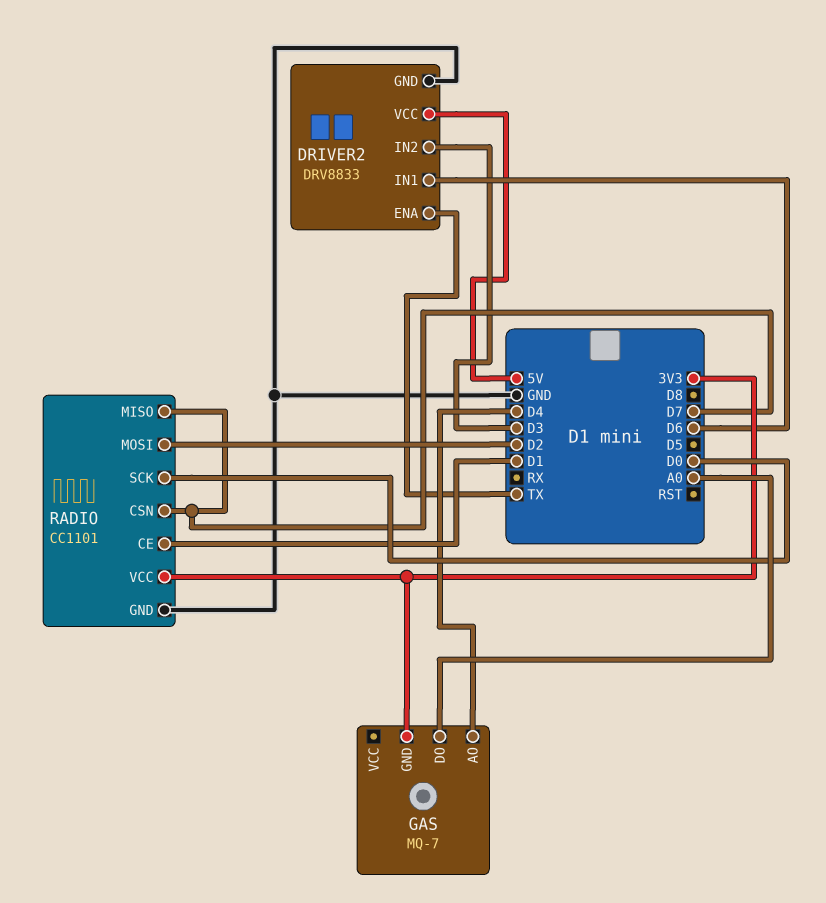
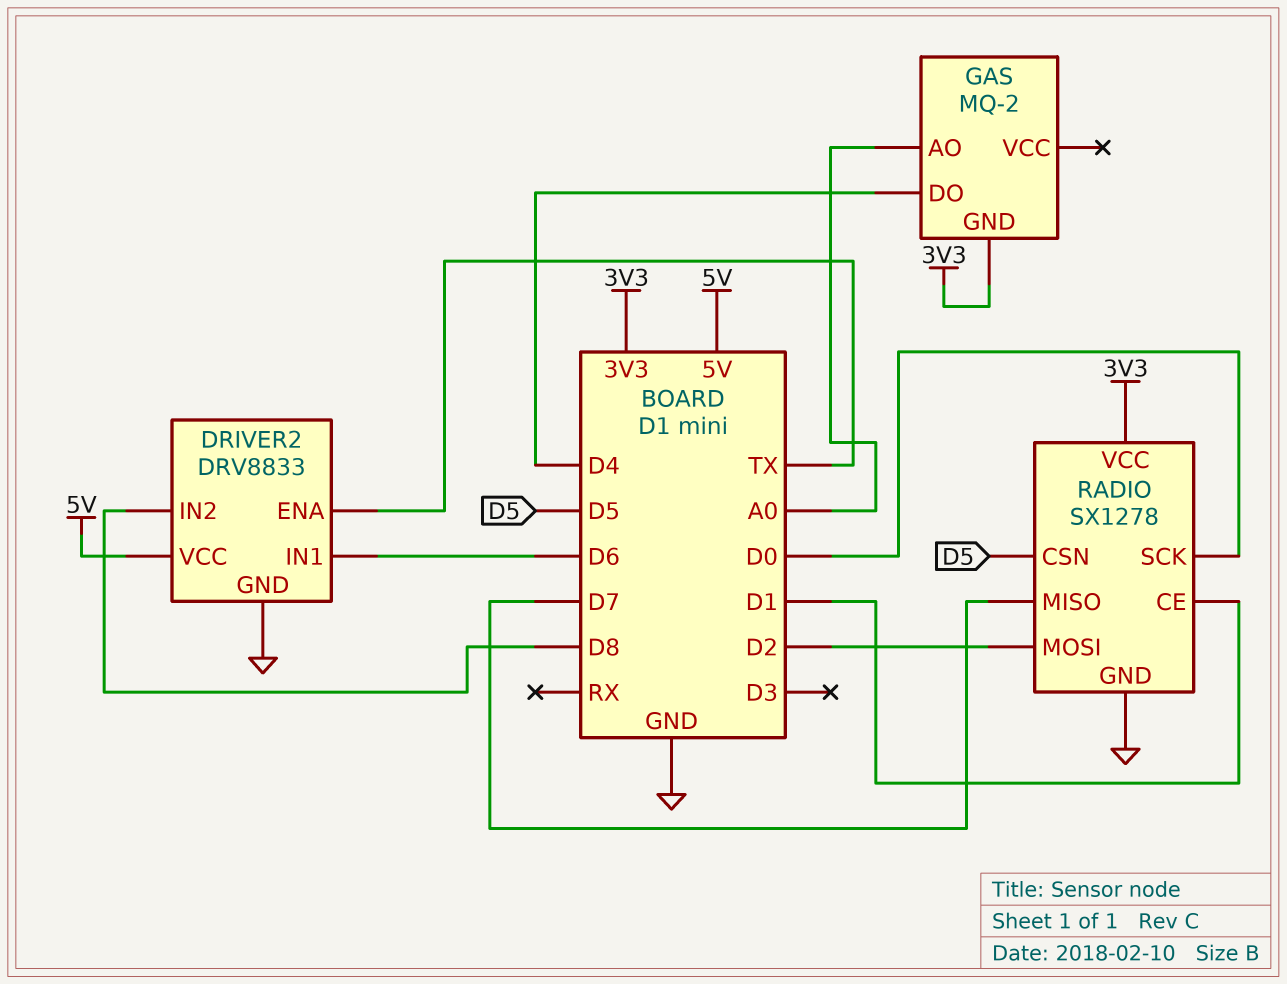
DRIVER2 pin IN2: D3 -> D8
GAS: MQ-7 -> MQ-2
GAS pin AO: D4 -> A0
GAS pin DO: A0 -> D4
RADIO: CC1101 -> SX1278
RADIO pin CSN: D7 -> D5

